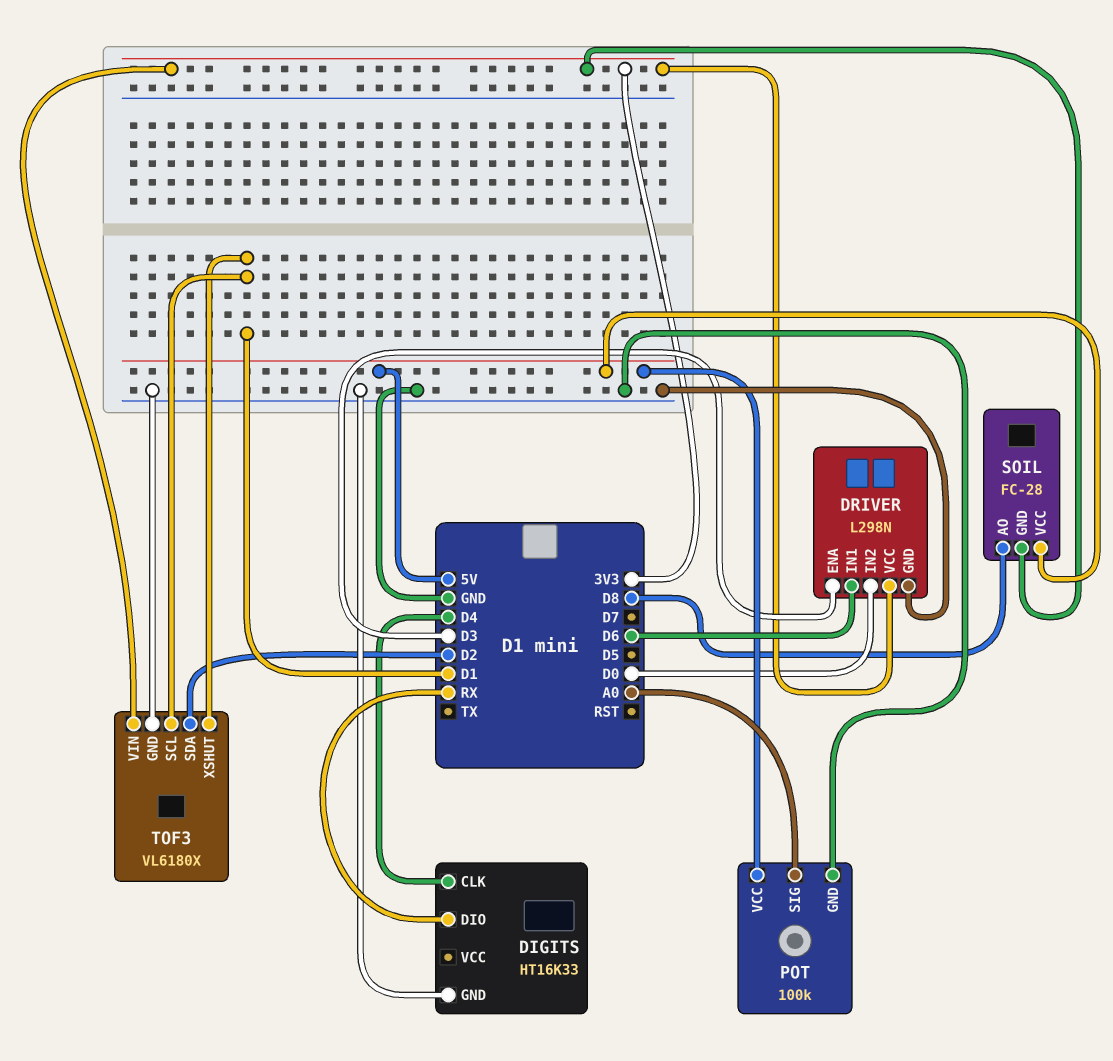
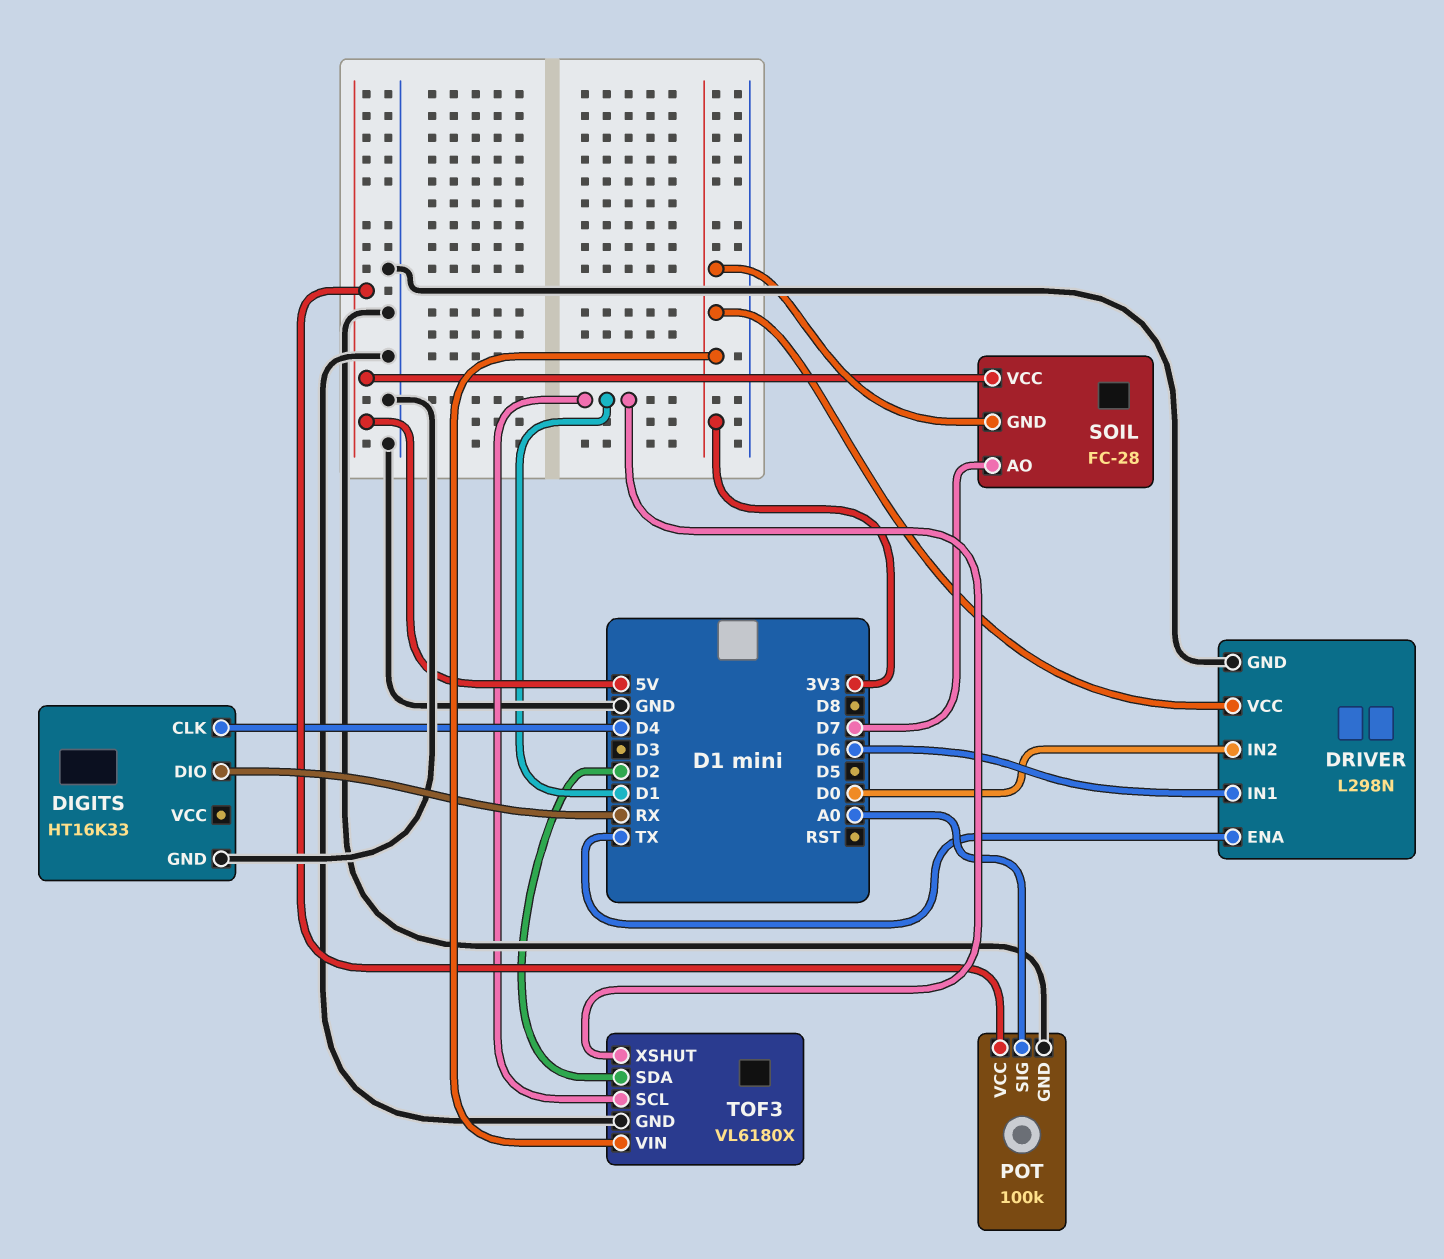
DRIVER pin ENA: D3 -> TX
SOIL pin AO: D8 -> D7

